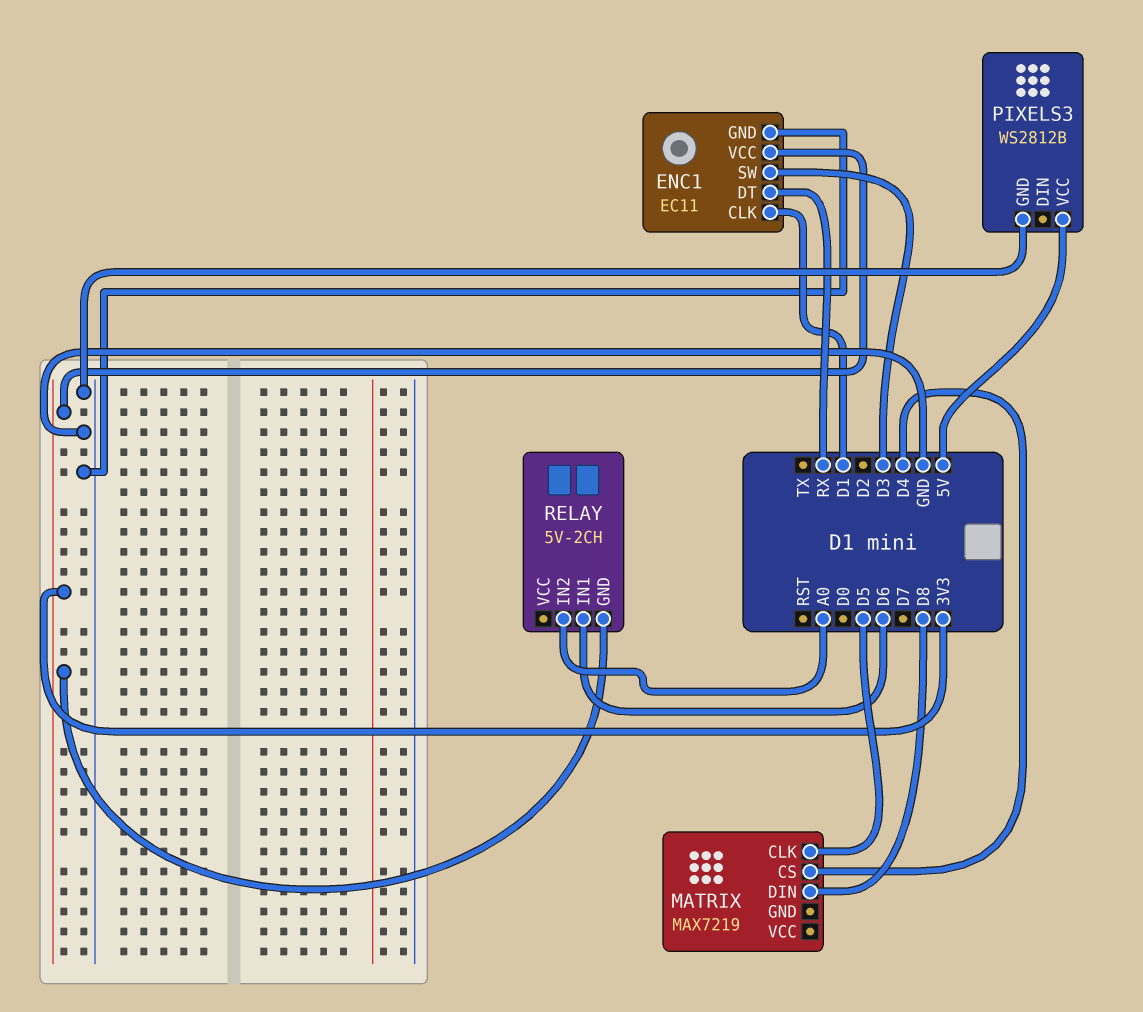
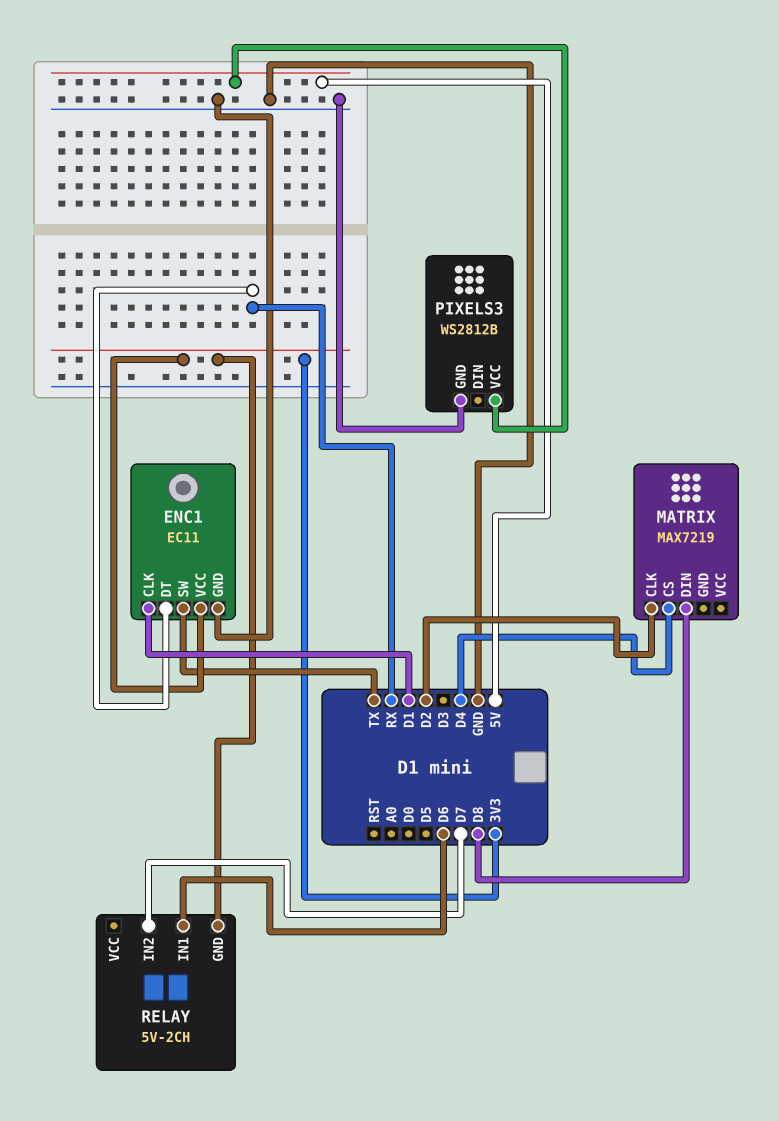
ENC1 pin SW: D3 -> TX
MATRIX pin CLK: D5 -> D2
RELAY pin IN2: A0 -> D7

